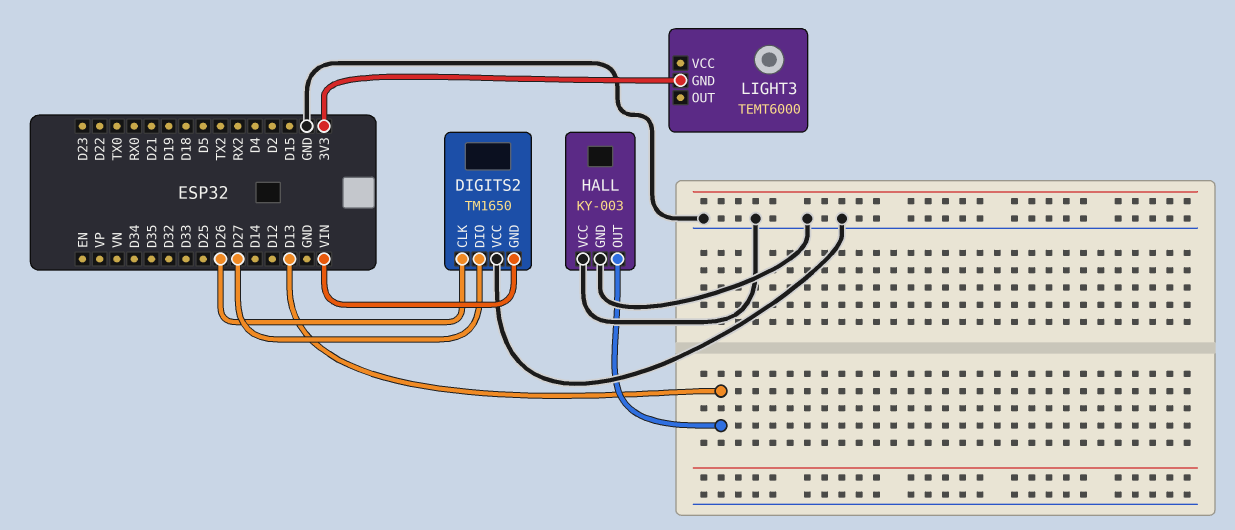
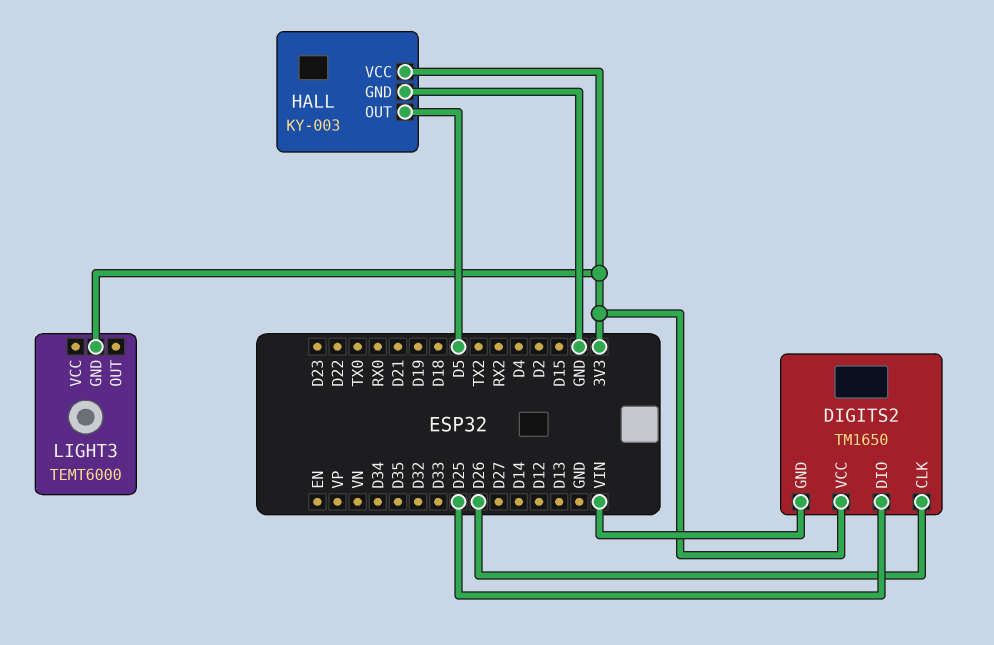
DIGITS2 pin DIO: D27 -> D25
DIGITS2 pin VCC: GND -> 3V3
HALL pin OUT: D13 -> D5
HALL pin VCC: GND -> 3V3

